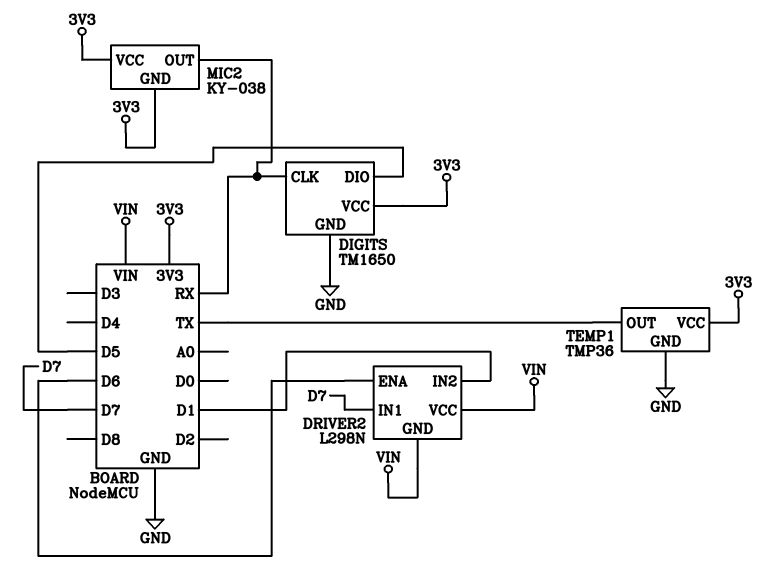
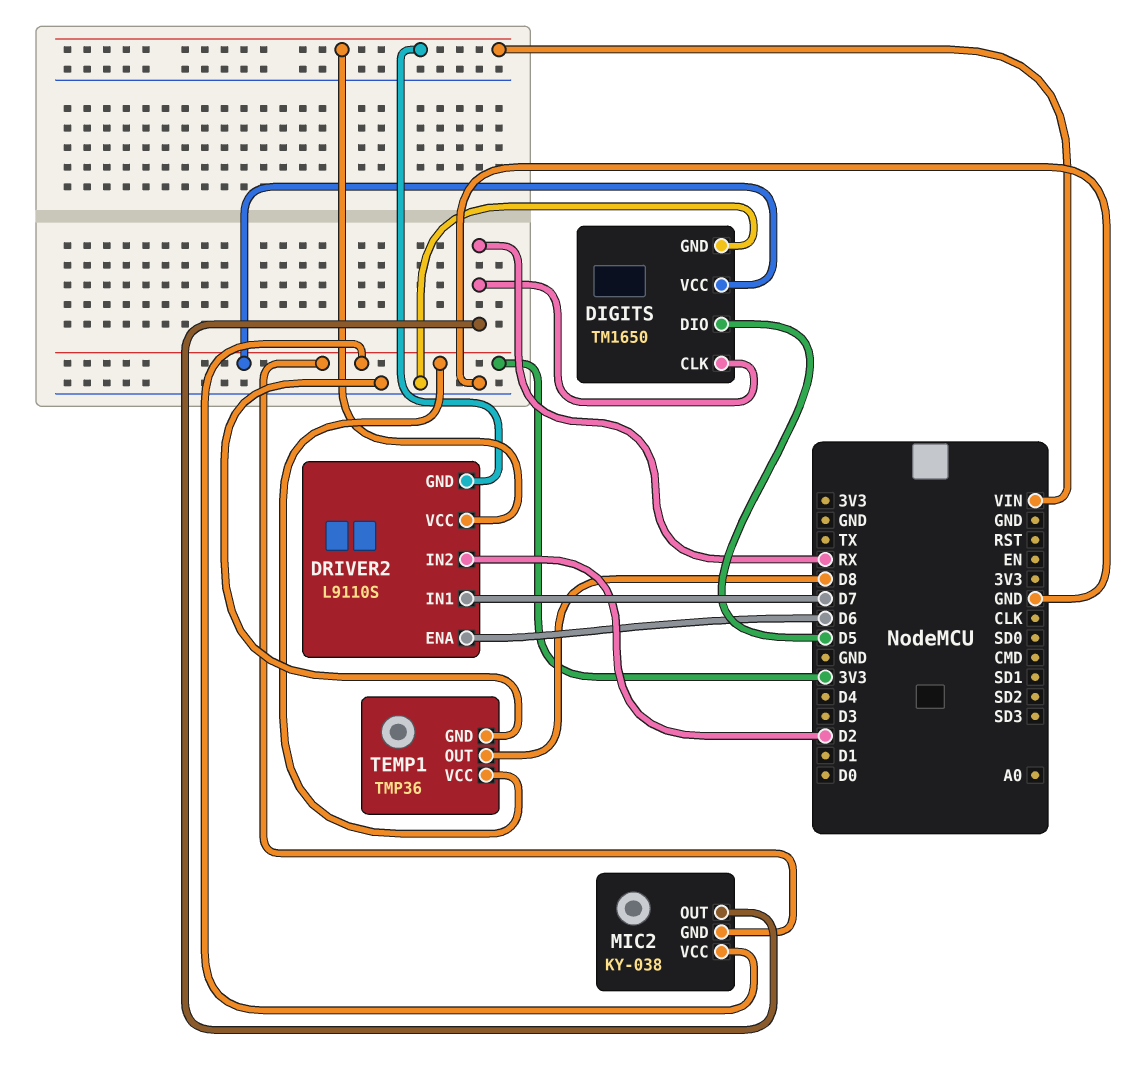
DRIVER2: L298N -> L9110S
DRIVER2 pin IN2: D1 -> D2
TEMP1 pin OUT: TX -> D8

